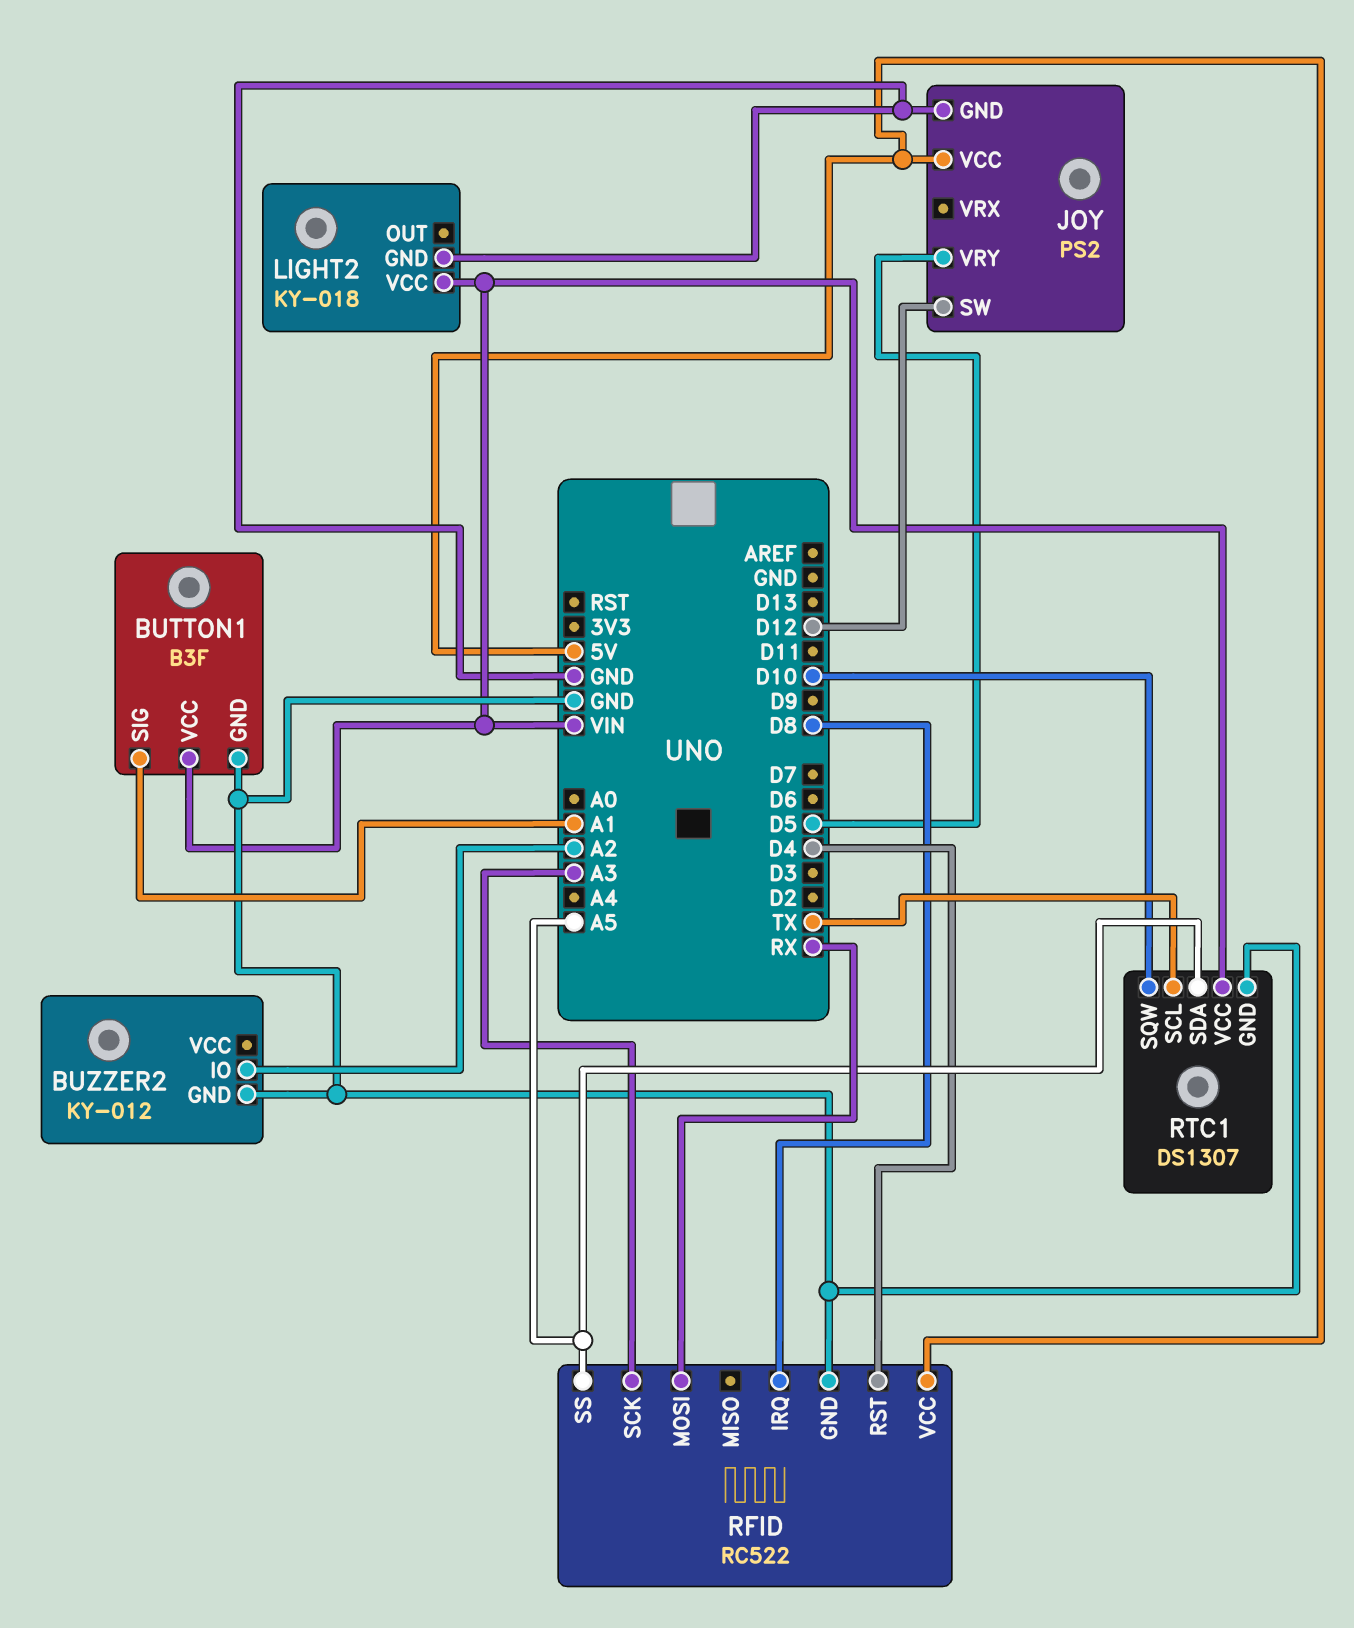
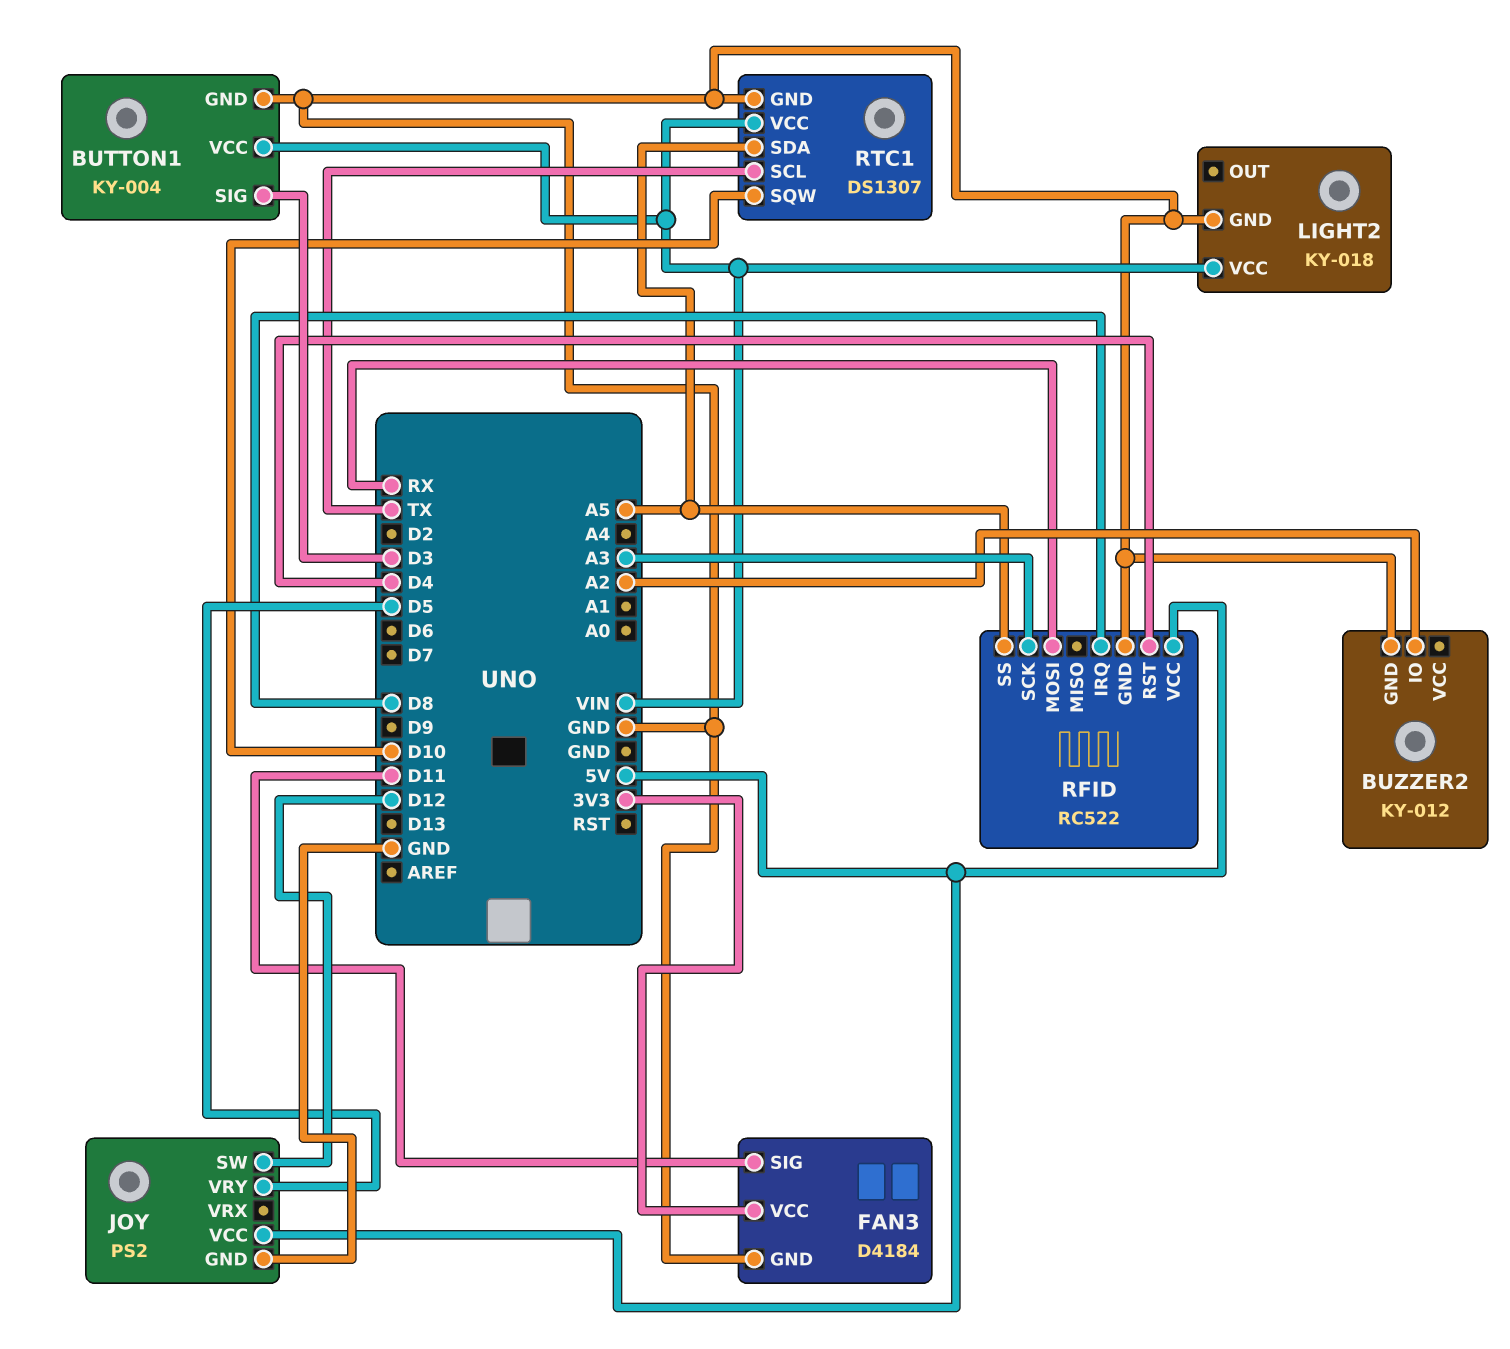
BUTTON1: B3F -> KY-004
BUTTON1 pin SIG: A1 -> D3
FAN3: none -> D4184
FAN3 pin GND: none -> GND
FAN3 pin SIG: none -> D11
FAN3 pin VCC: none -> 3V3

